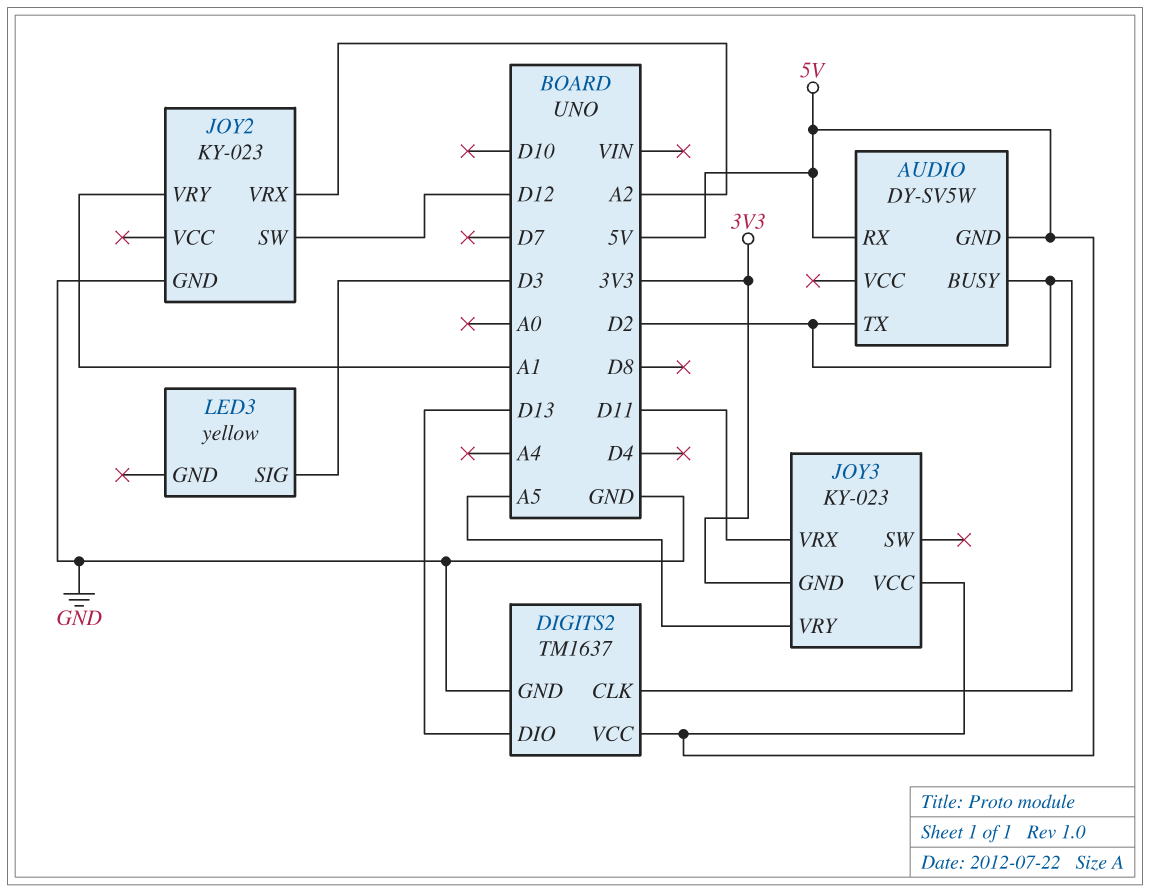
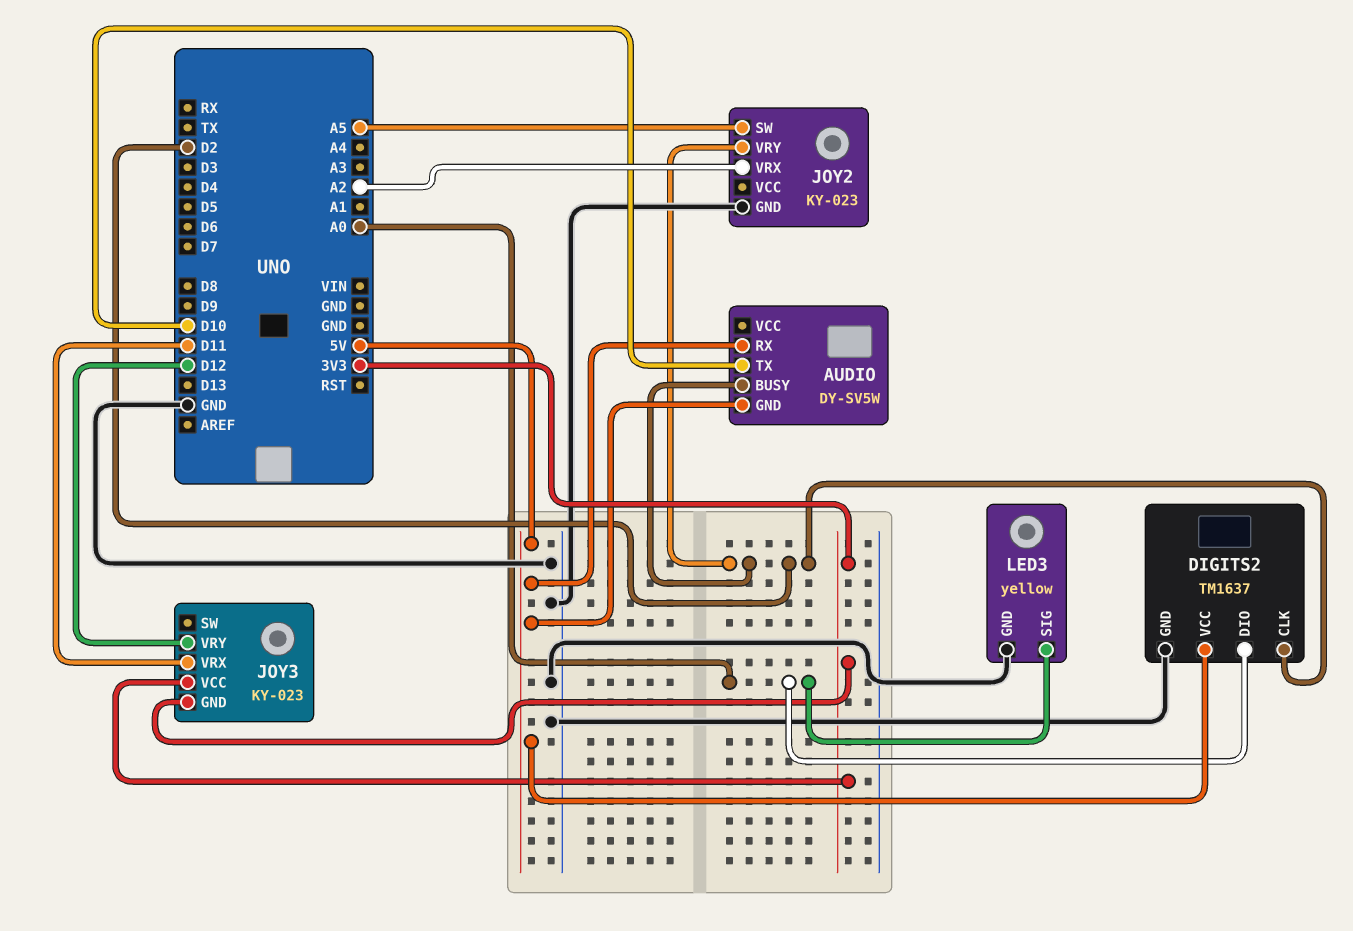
AUDIO pin TX: D2 -> D10
DIGITS2 pin DIO: D13 -> A0
JOY2 pin SW: D12 -> A5
JOY2 pin VRY: A1 -> D2
JOY3 pin VCC: 5V -> 3V3
JOY3 pin VRY: A5 -> D12
LED3 pin GND: none -> GND
LED3 pin SIG: D3 -> A0

